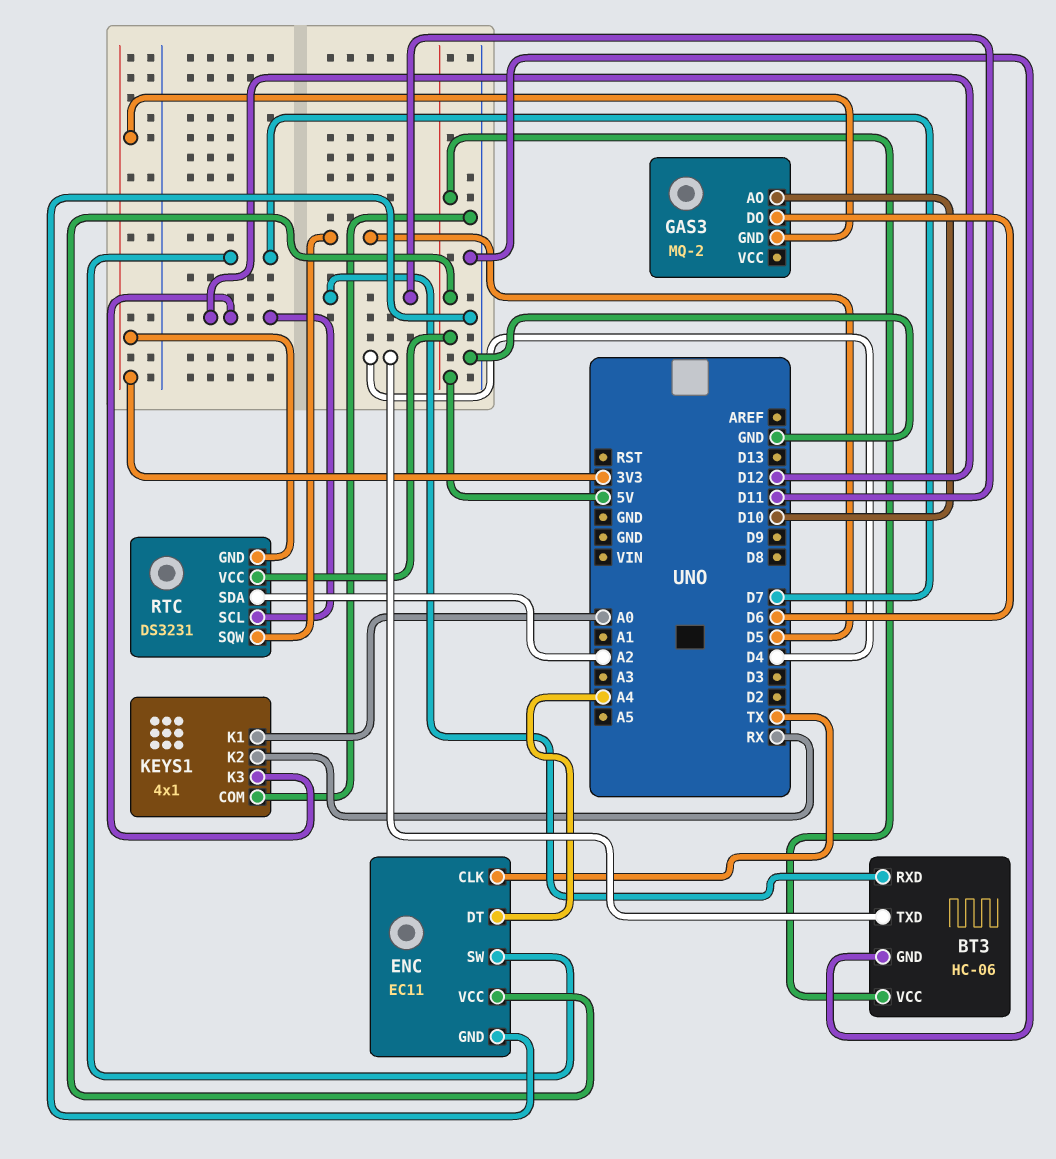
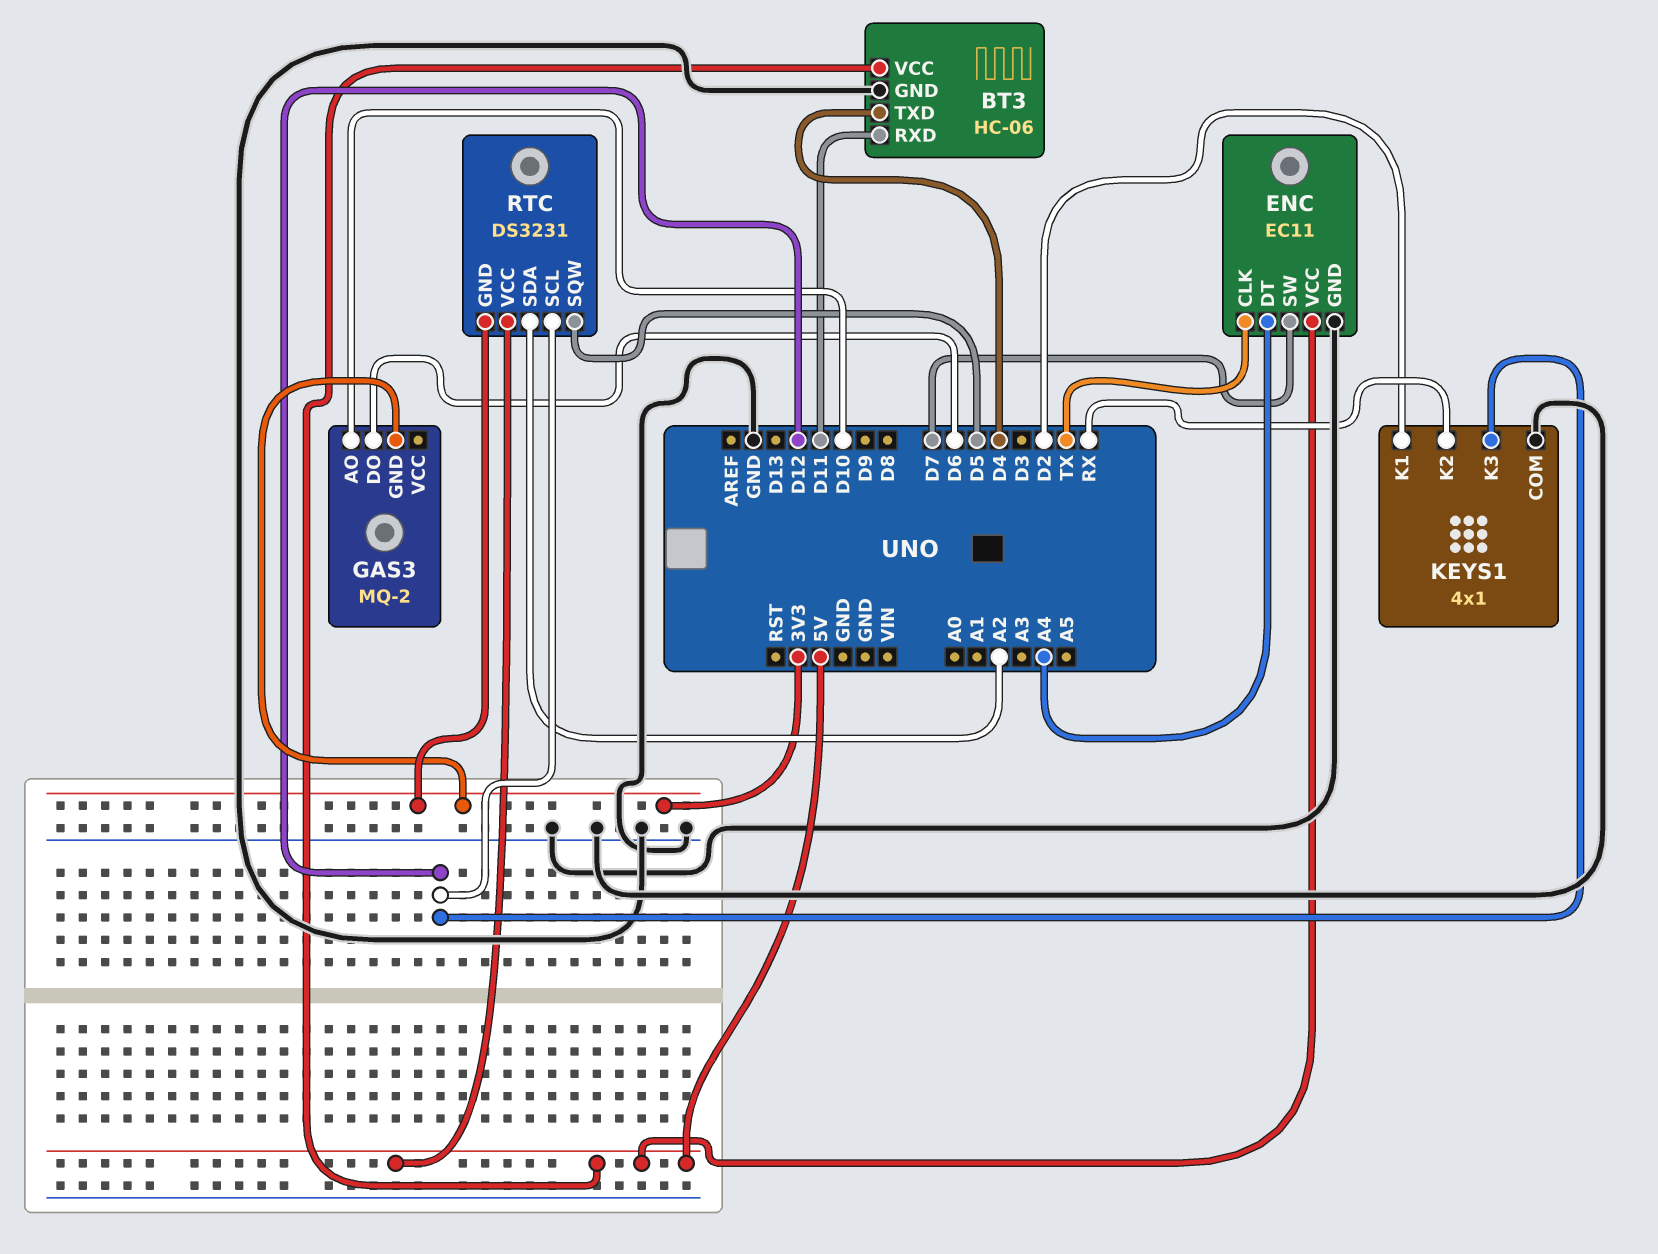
KEYS1 pin K1: A0 -> D2

